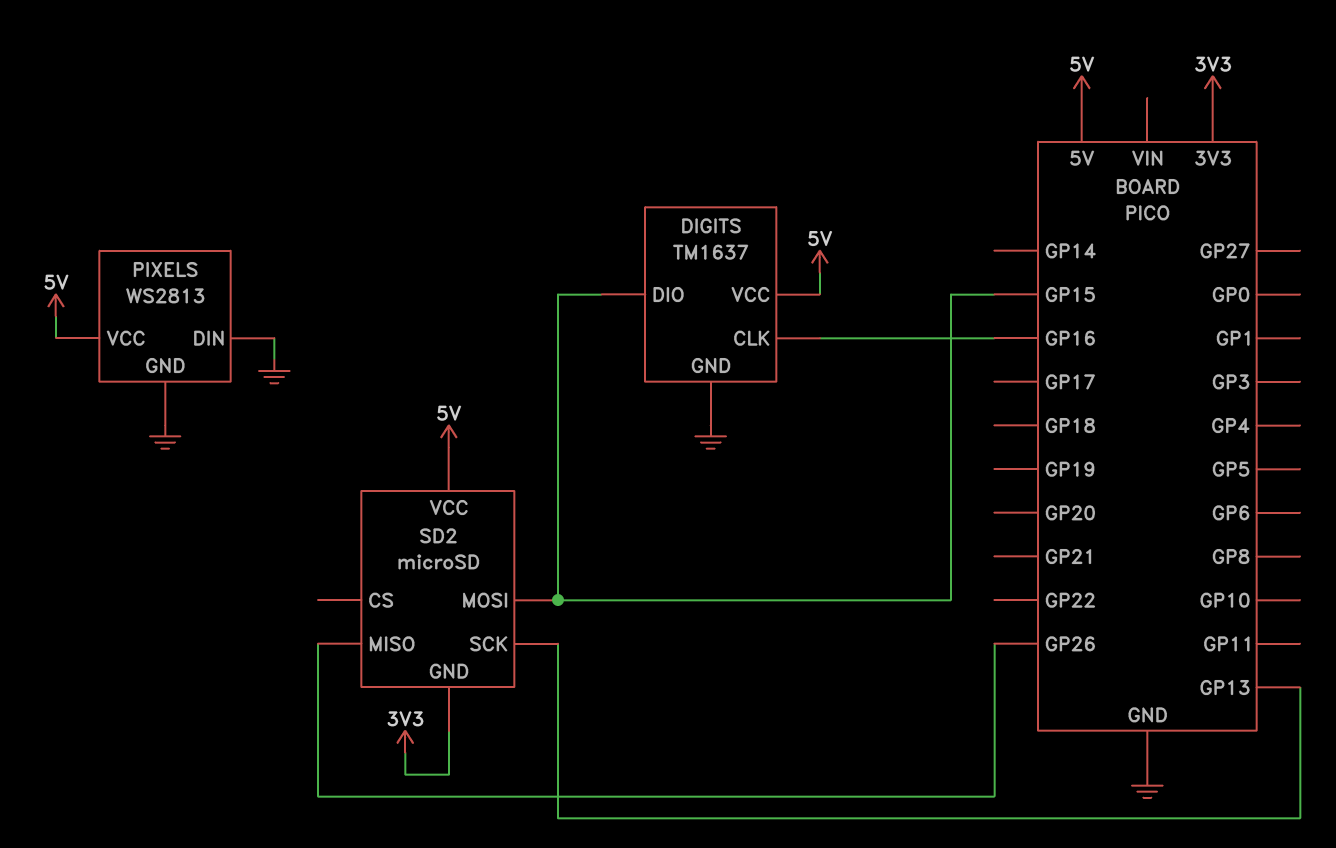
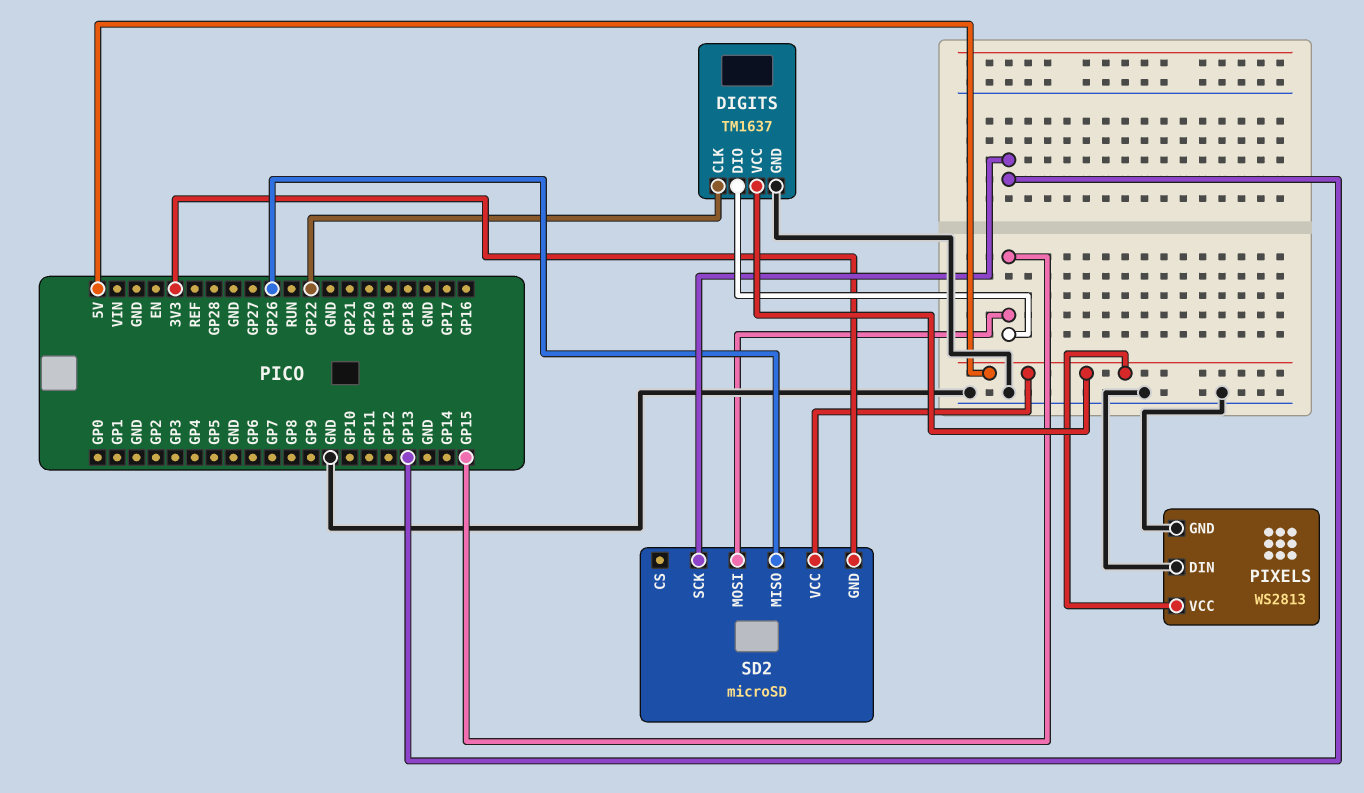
DIGITS pin CLK: GP16 -> GP22

